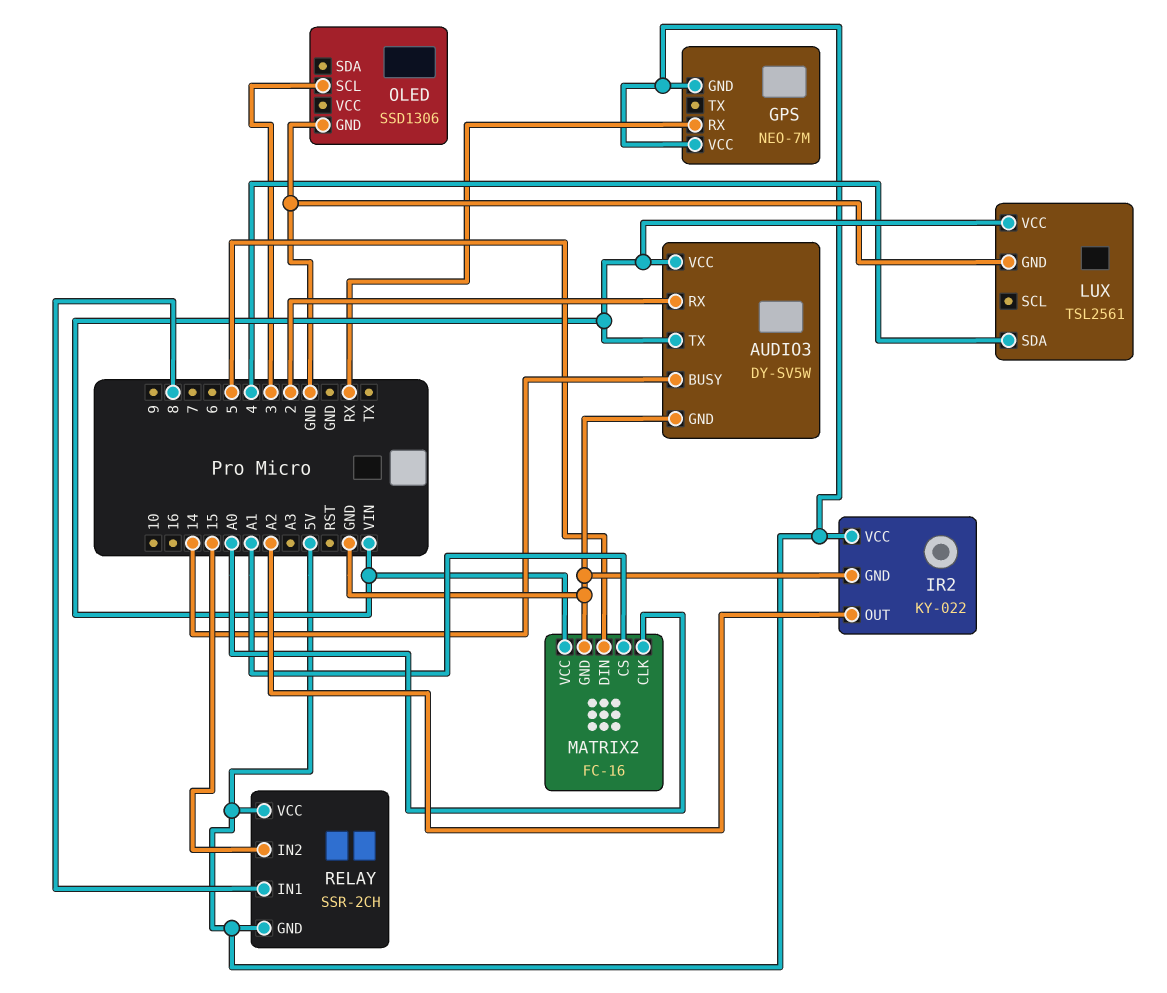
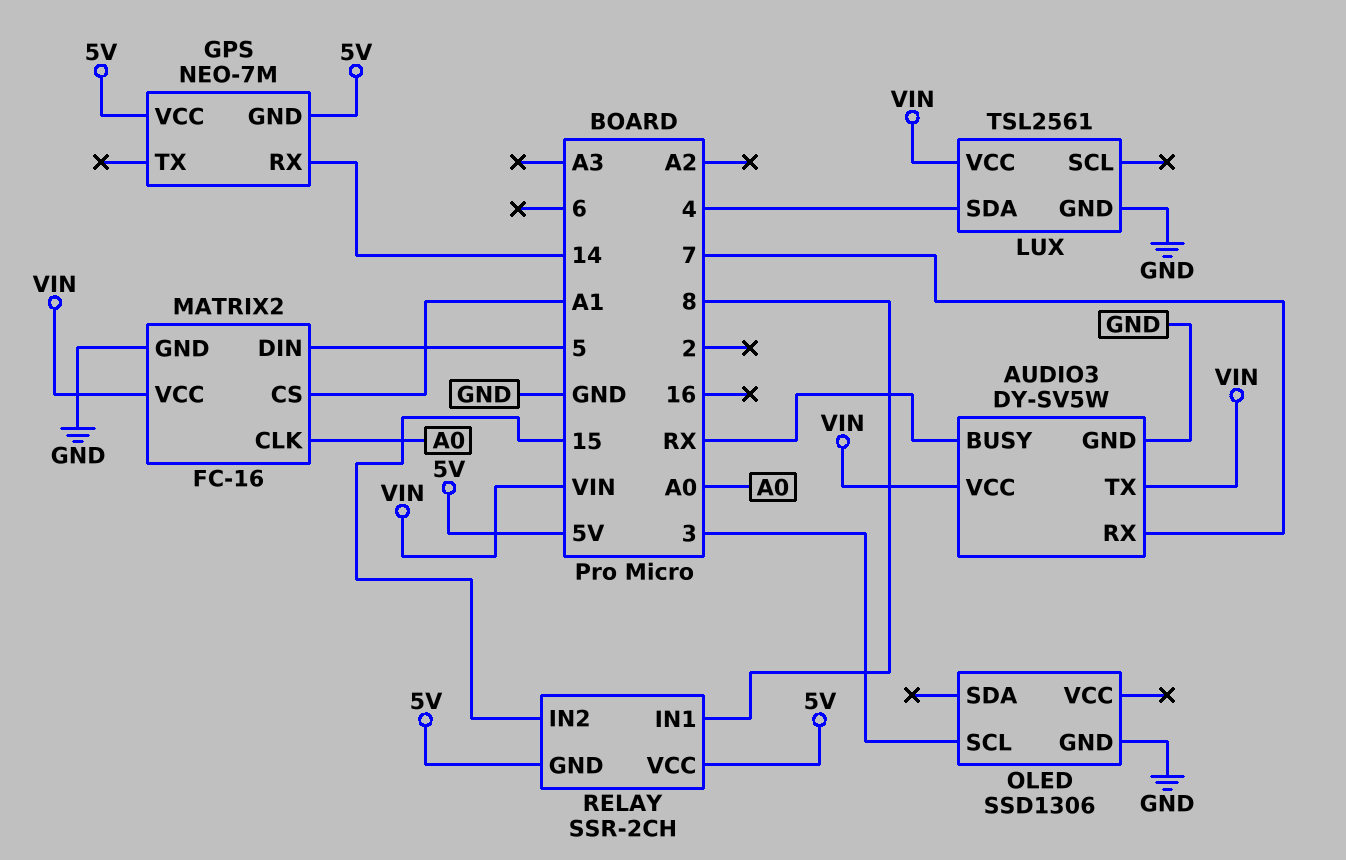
AUDIO3 pin BUSY: 14 -> RX
AUDIO3 pin RX: 2 -> 7
GPS pin RX: RX -> 14
IR2: KY-022 -> none
IR2 pin GND: GND -> none
IR2 pin OUT: A2 -> none
IR2 pin VCC: 5V -> none

